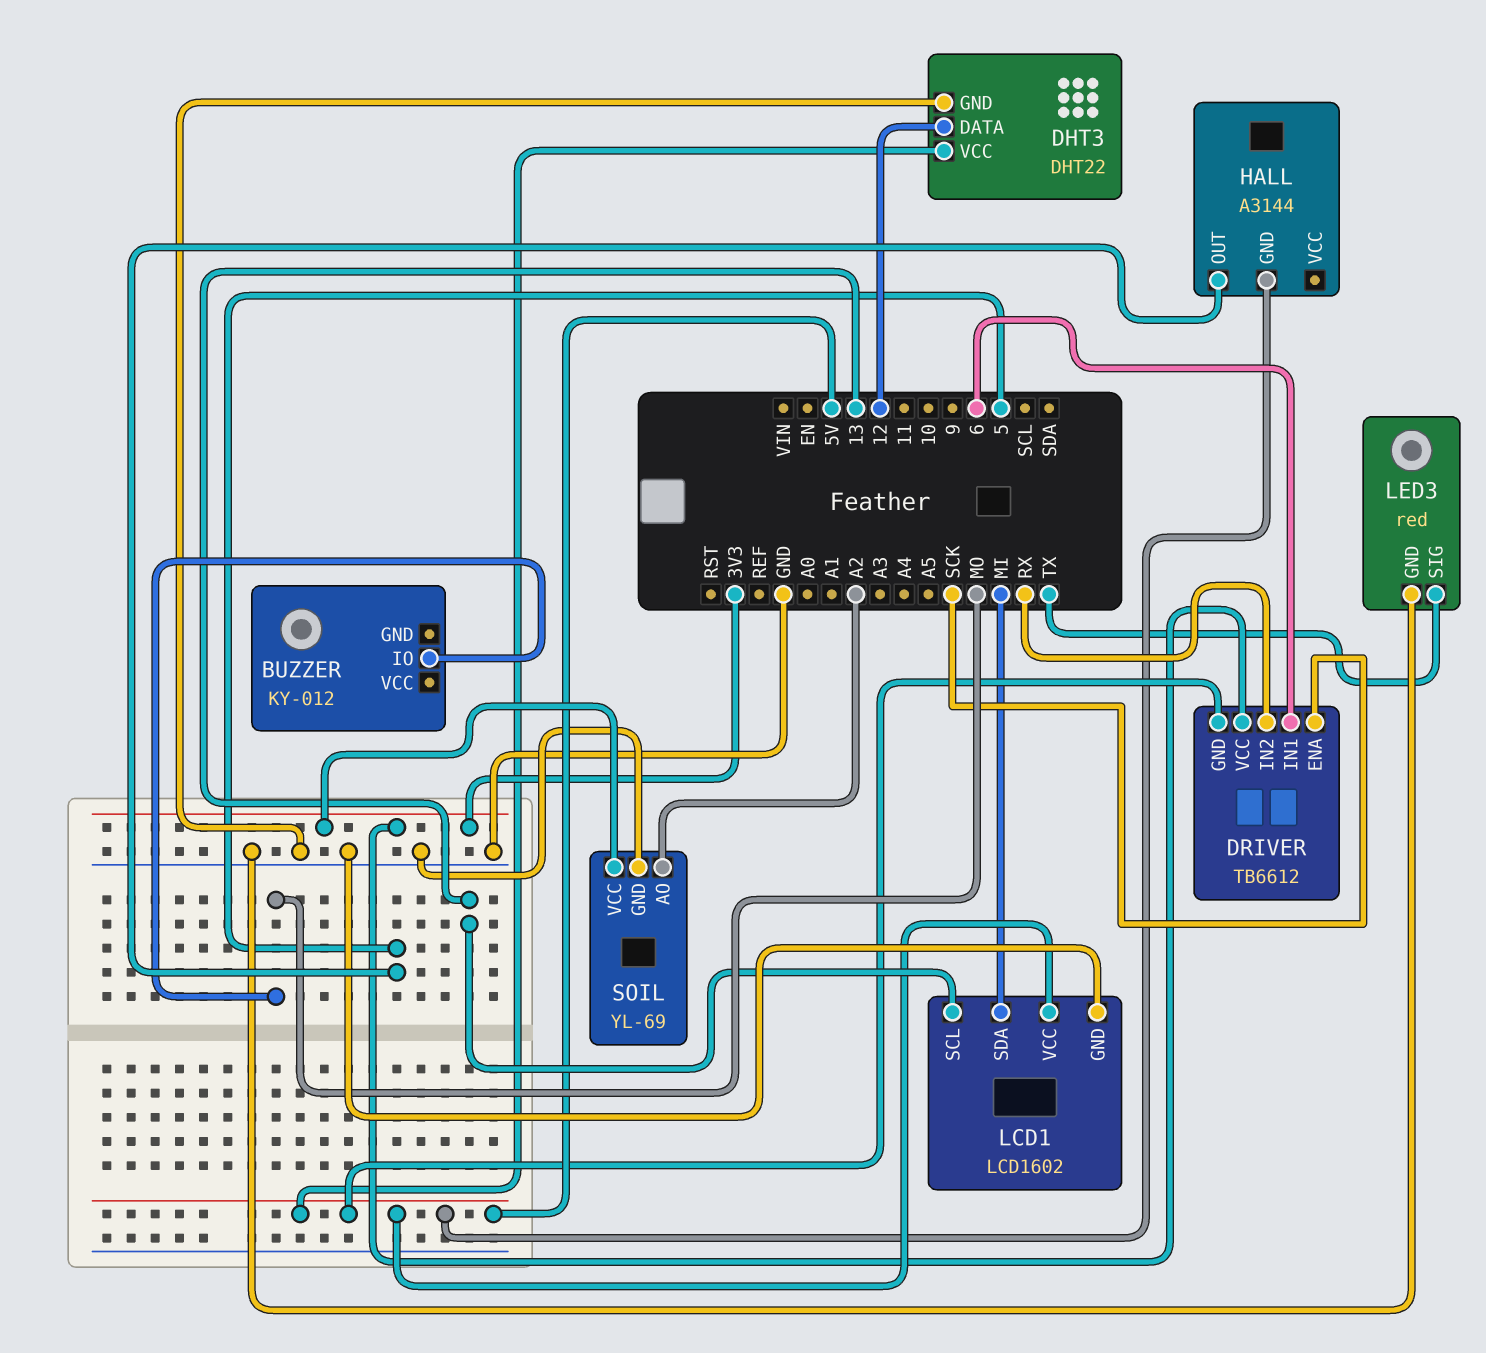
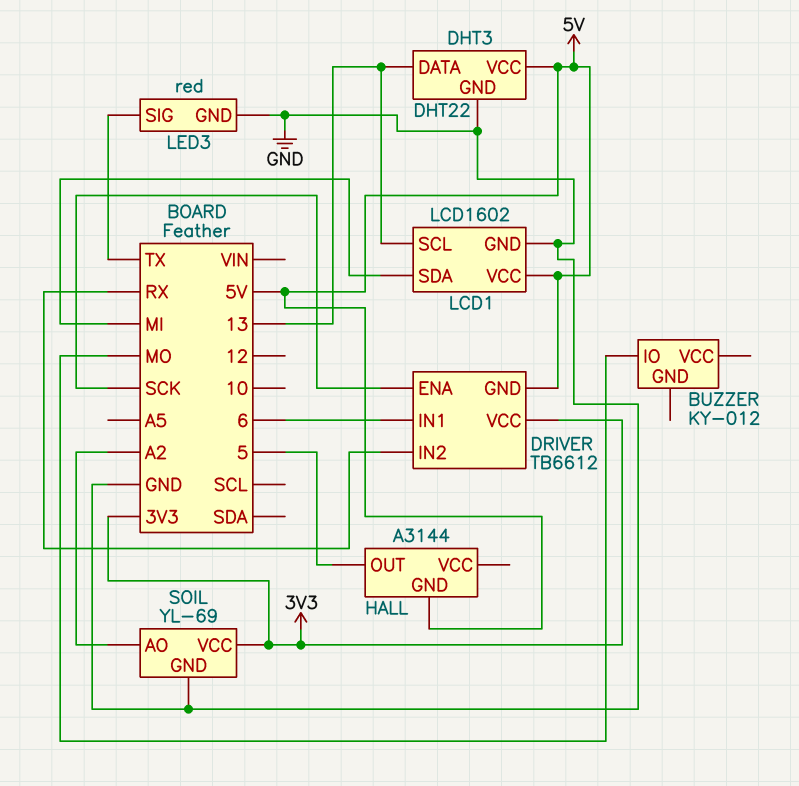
DHT3 pin DATA: 12 -> 13

